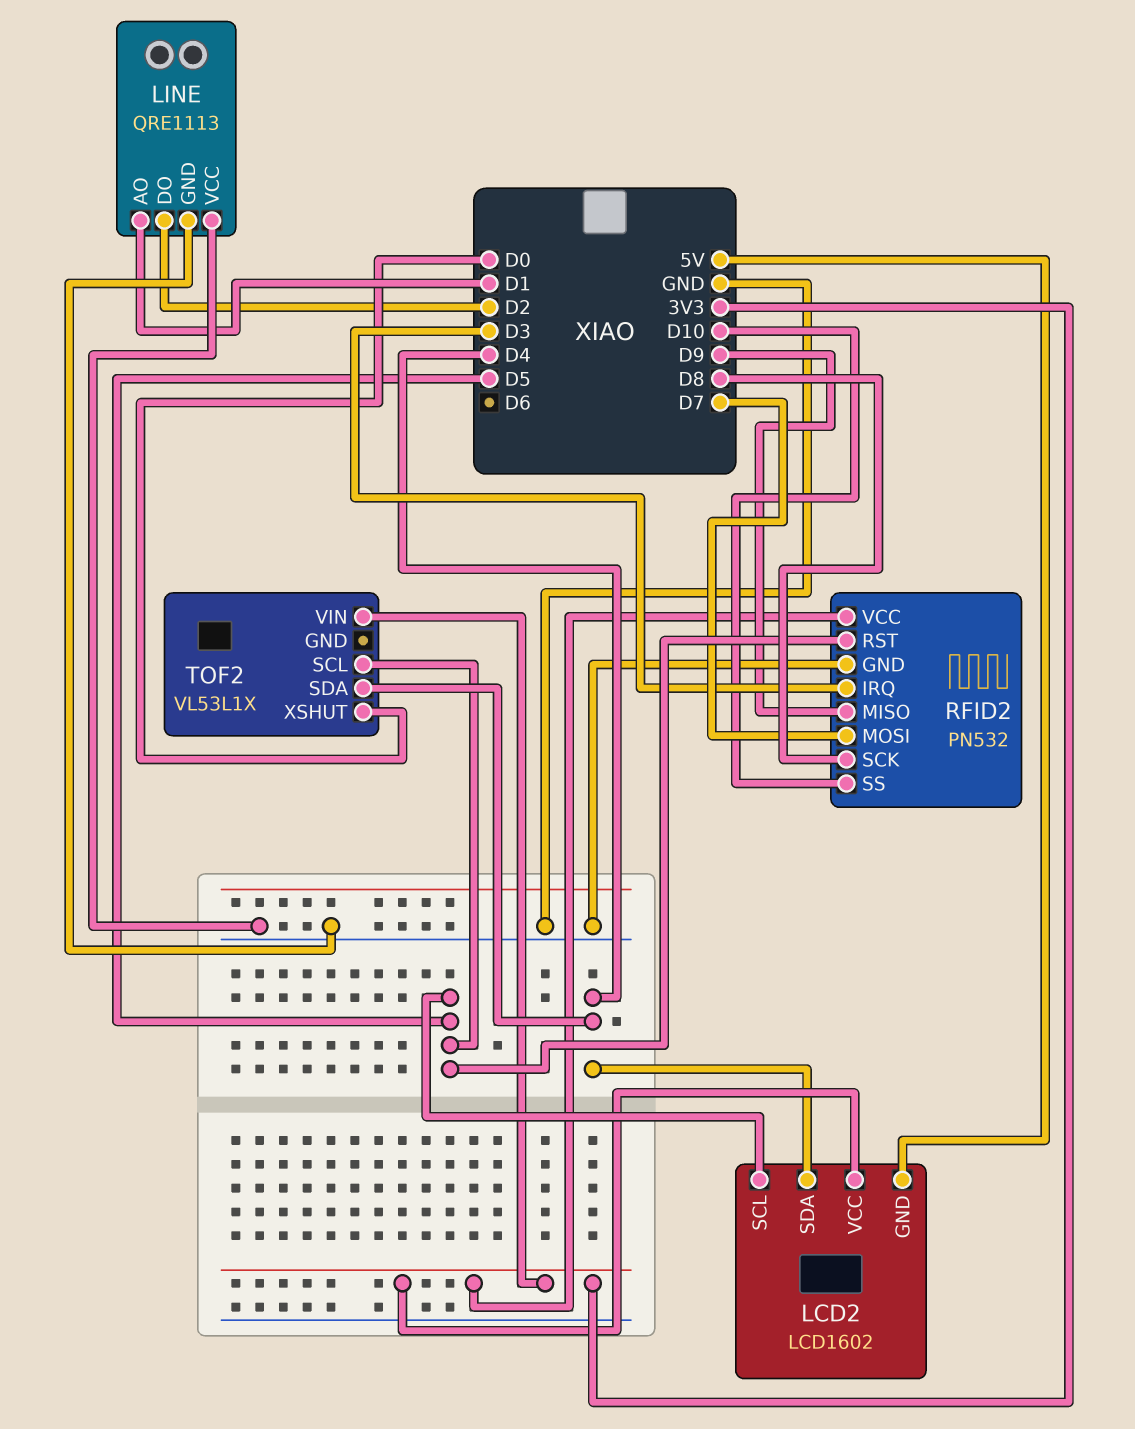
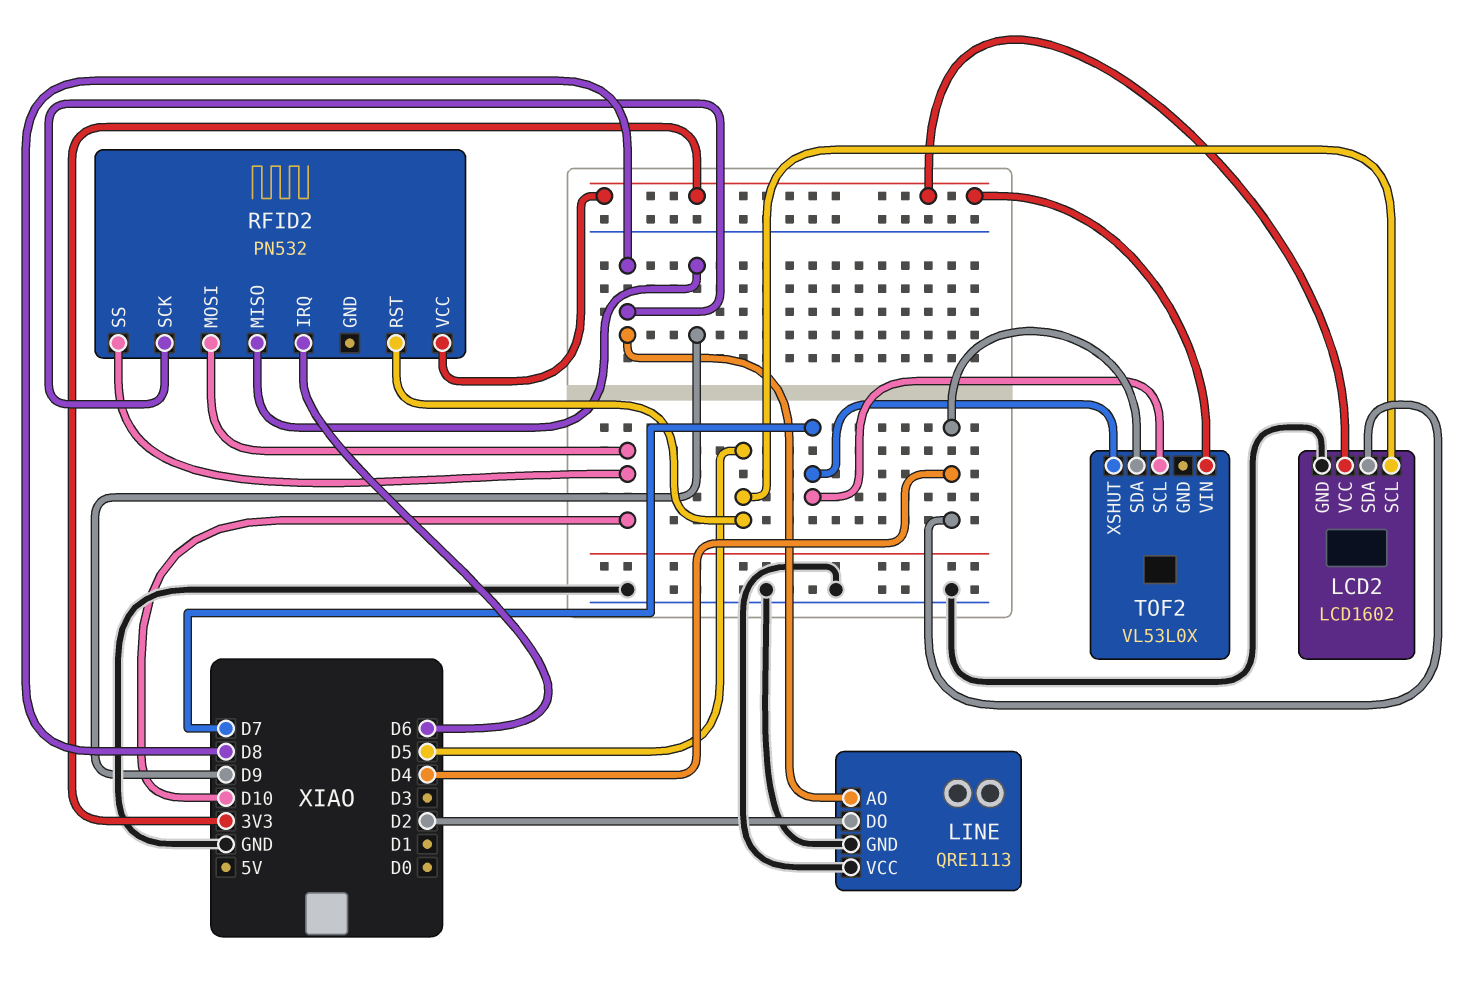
LCD2 pin GND: 5V -> GND
LINE pin AO: D1 -> D8
RFID2 pin GND: GND -> none
RFID2 pin IRQ: D3 -> D6
RFID2 pin MOSI: D7 -> D10
TOF2: VL53L1X -> VL53L0X
TOF2 pin SCL: D5 -> D7
TOF2 pin XSHUT: D0 -> D7

